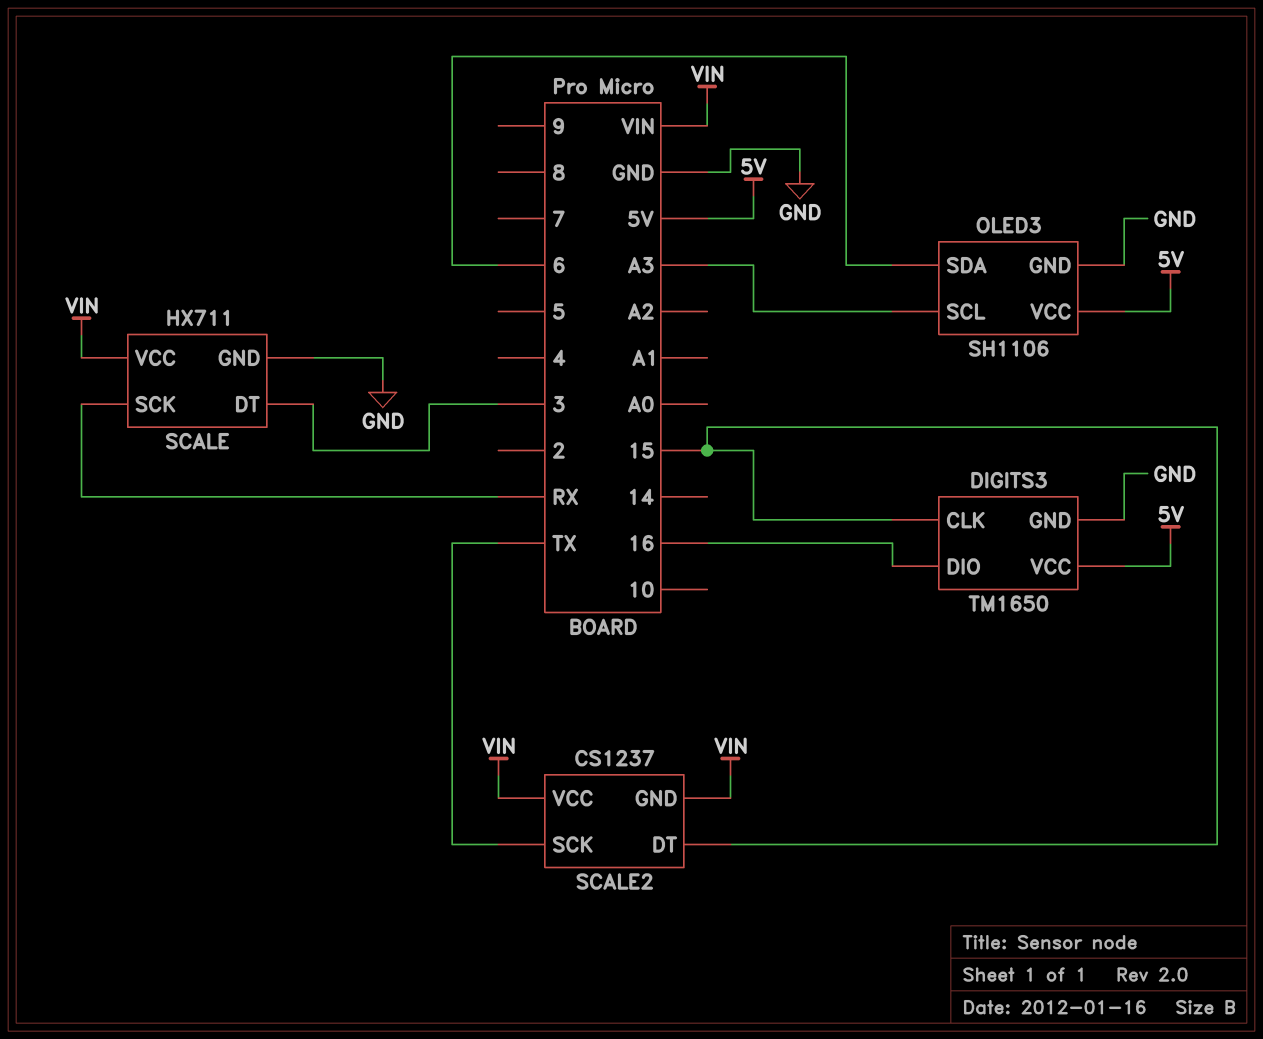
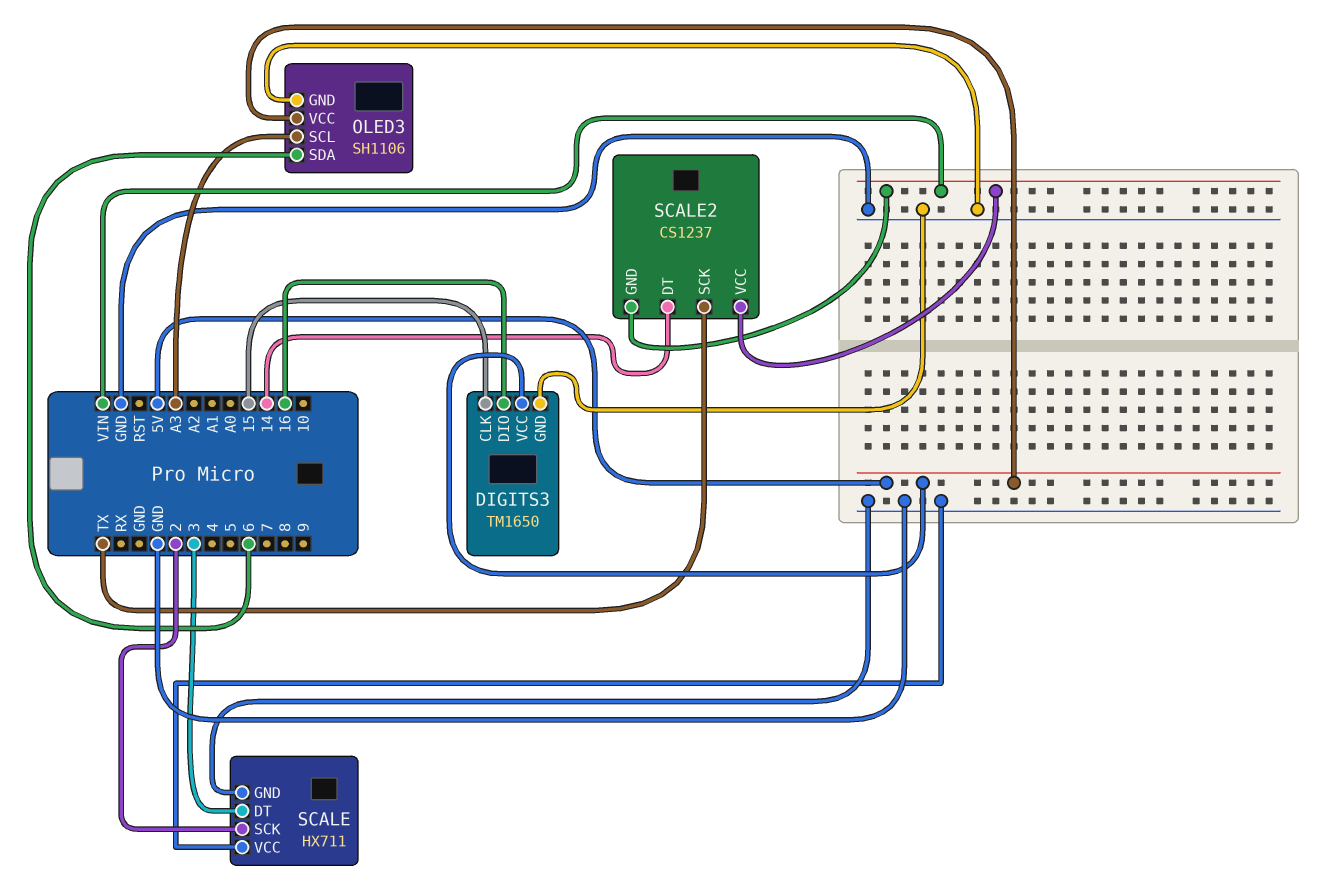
SCALE pin SCK: RX -> 2
SCALE pin VCC: VIN -> GND
SCALE2 pin DT: 15 -> 14

